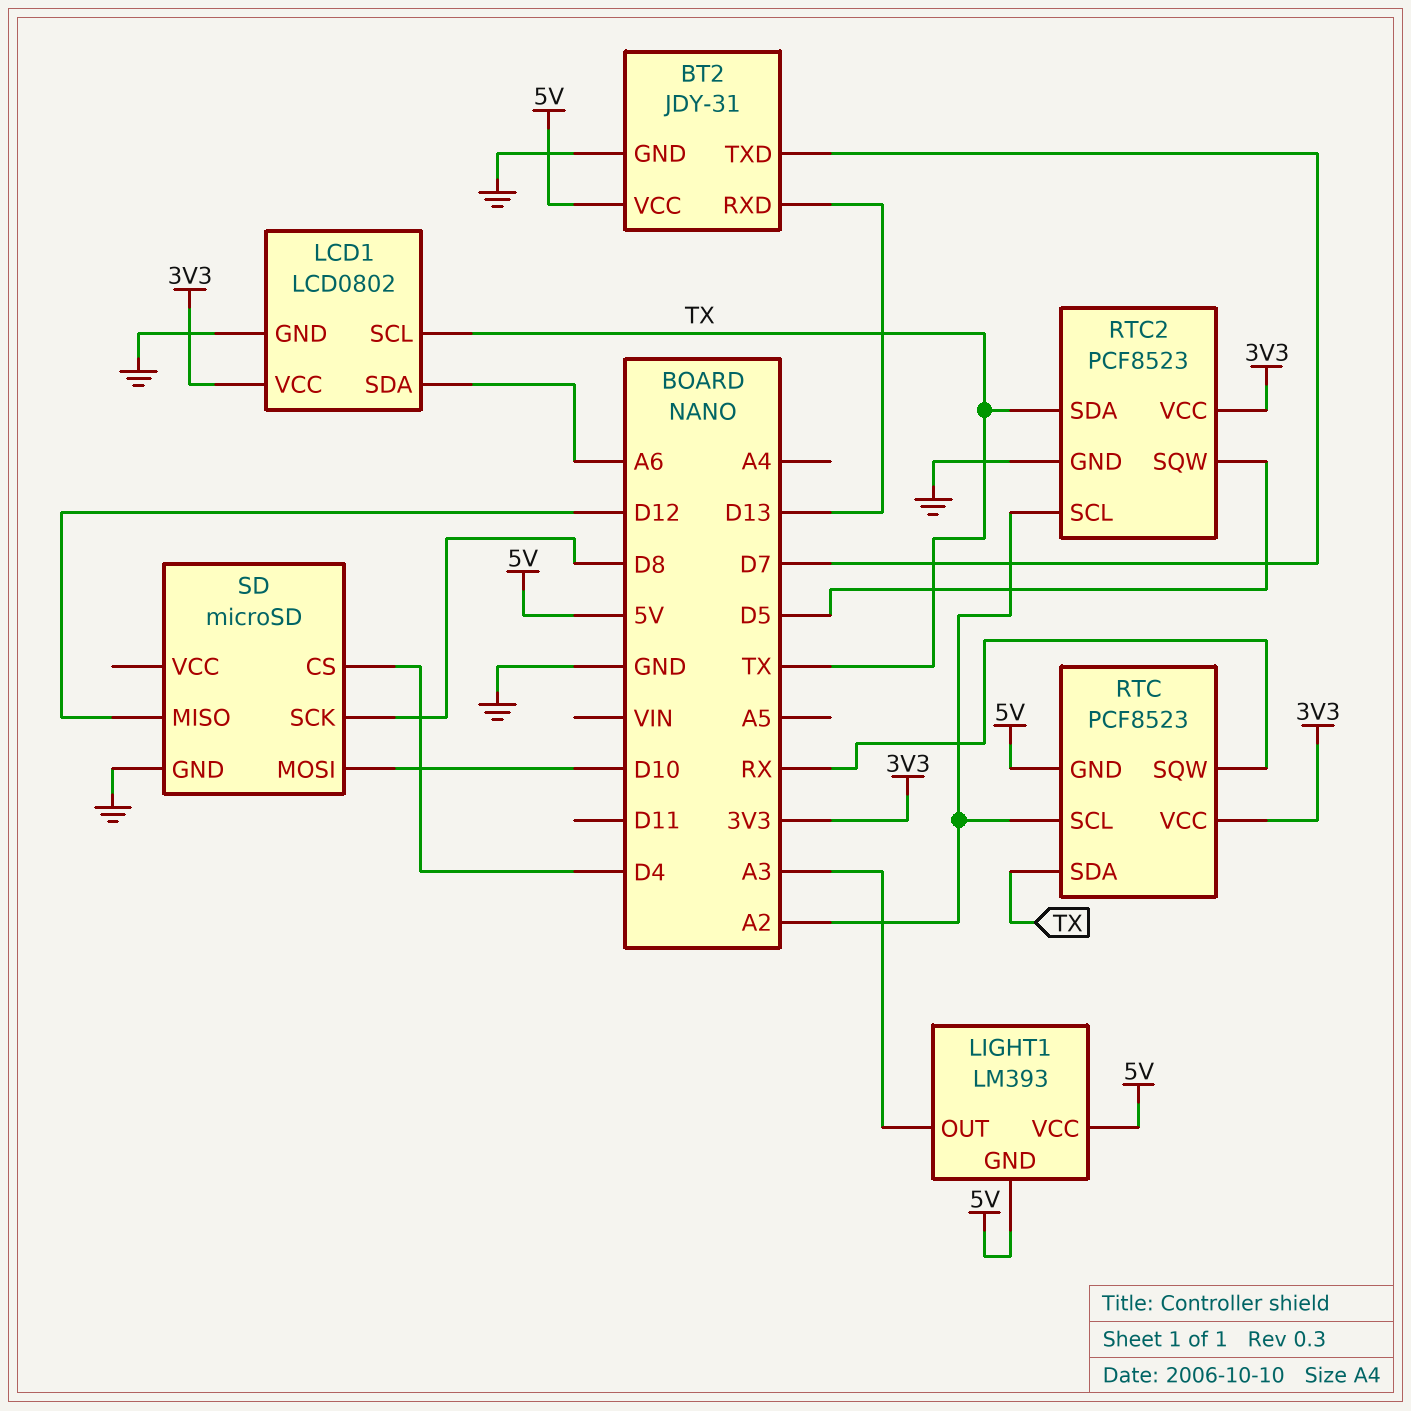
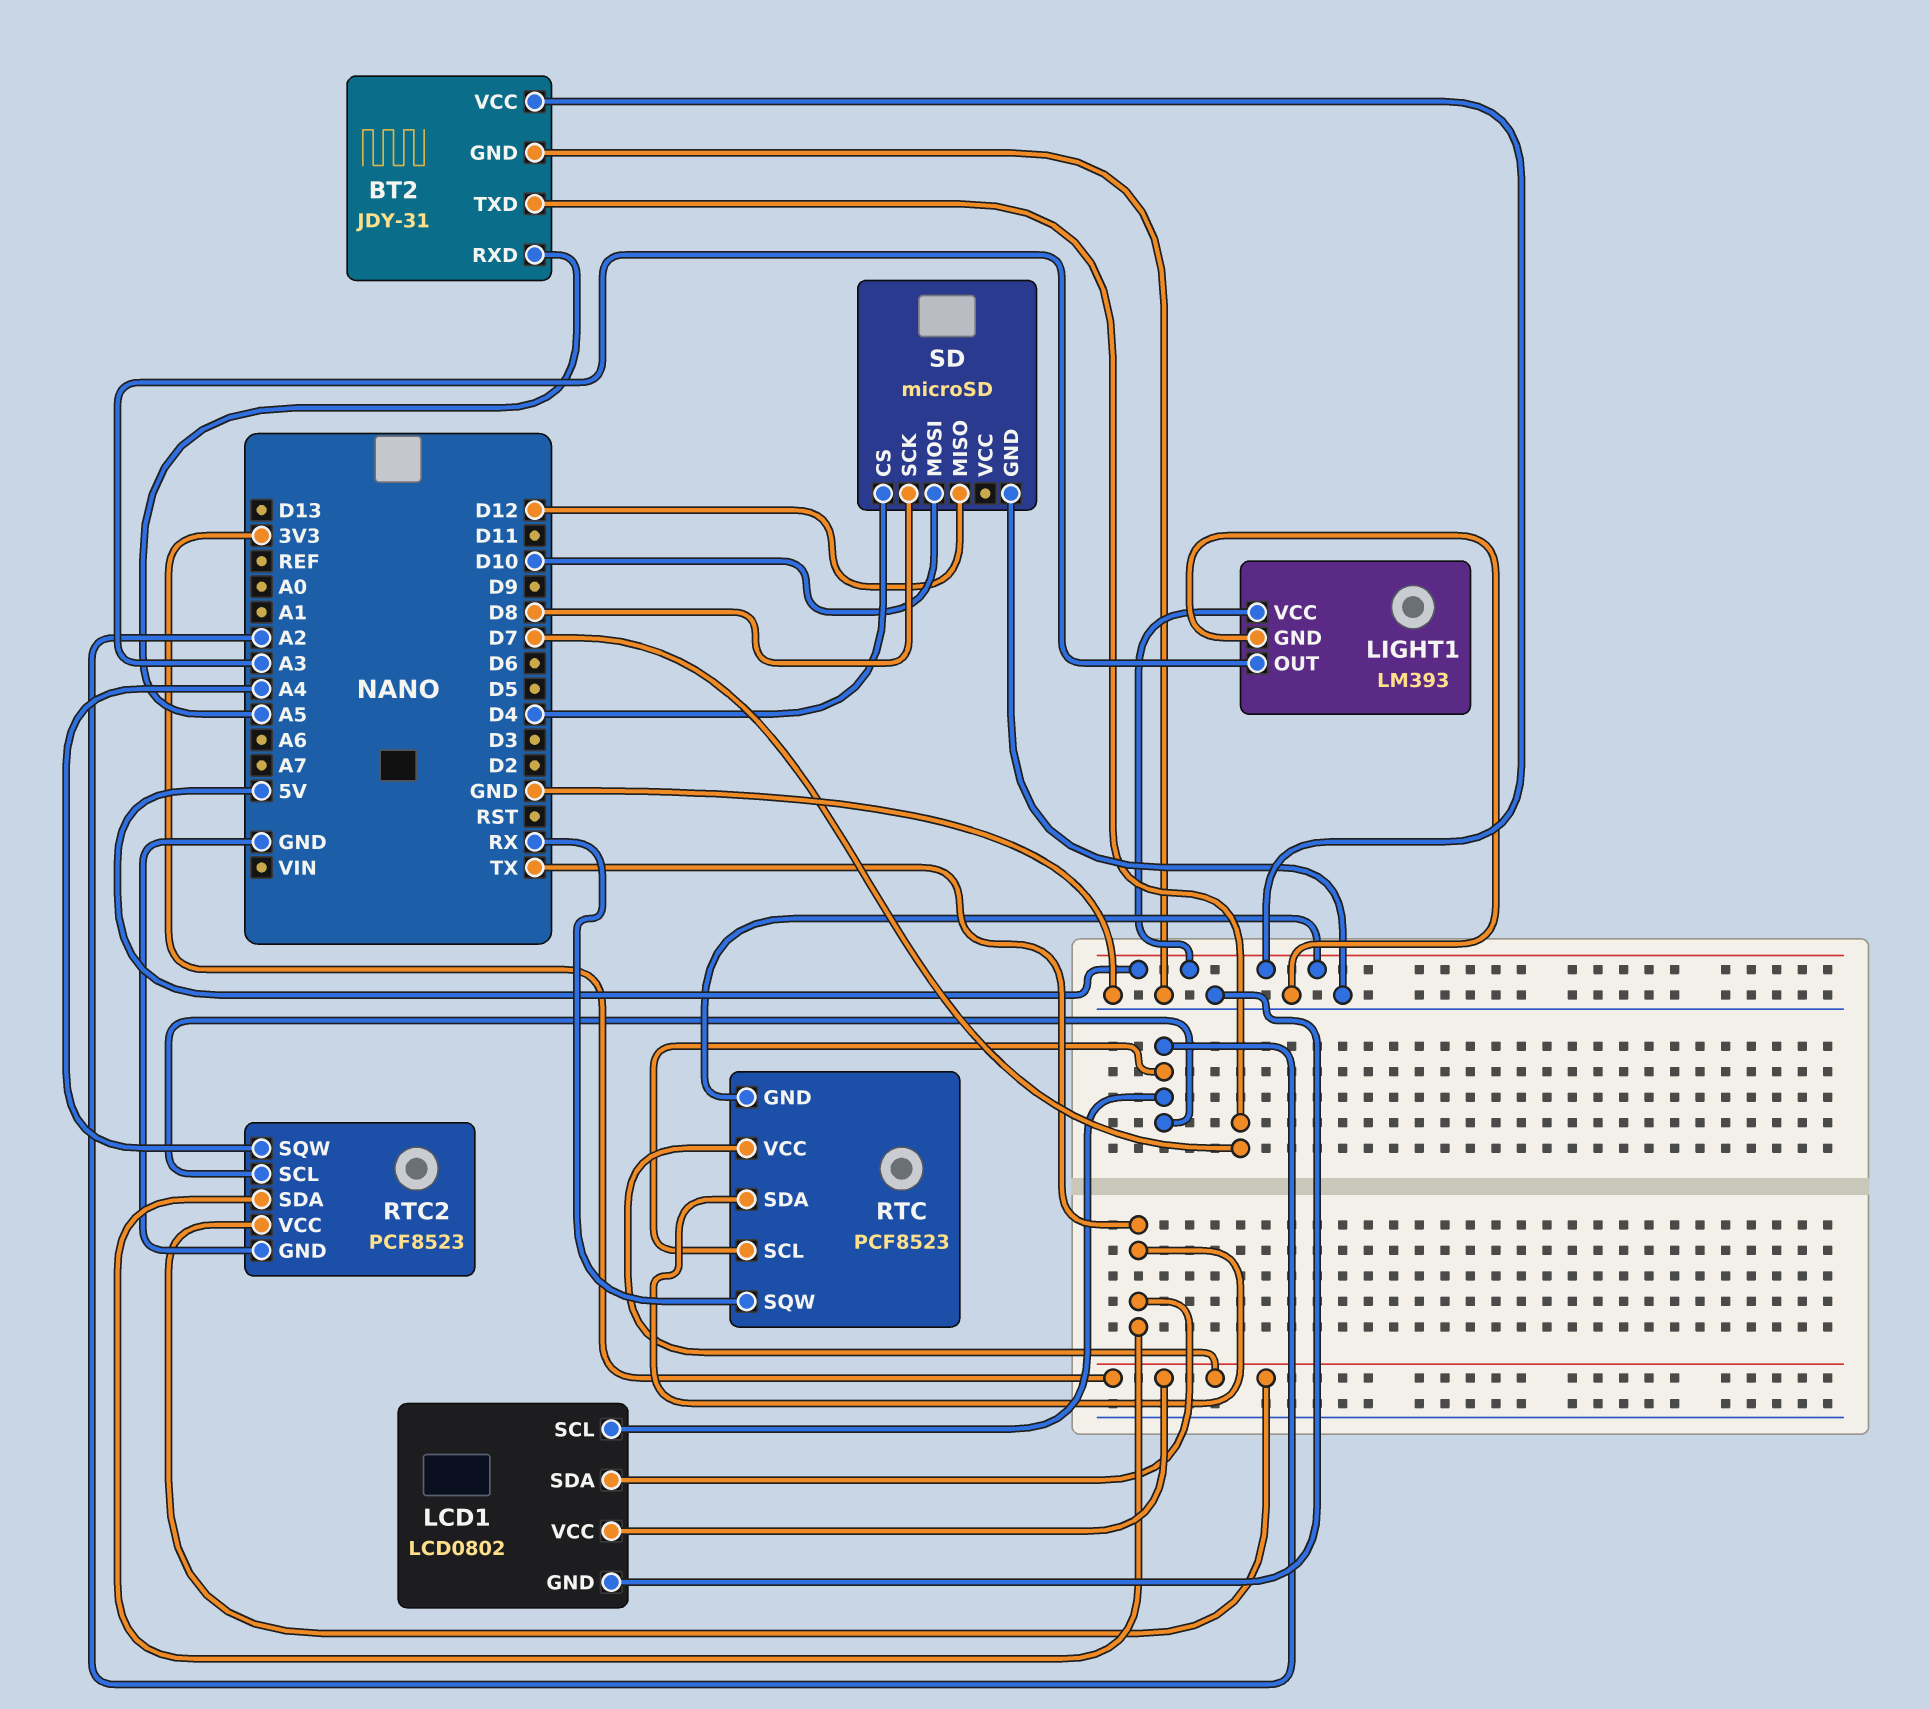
BT2 pin RXD: D13 -> A5
LCD1 pin SCL: TX -> A2
LCD1 pin SDA: A6 -> TX
LIGHT1 pin GND: 5V -> GND
RTC2 pin SQW: D5 -> A4

